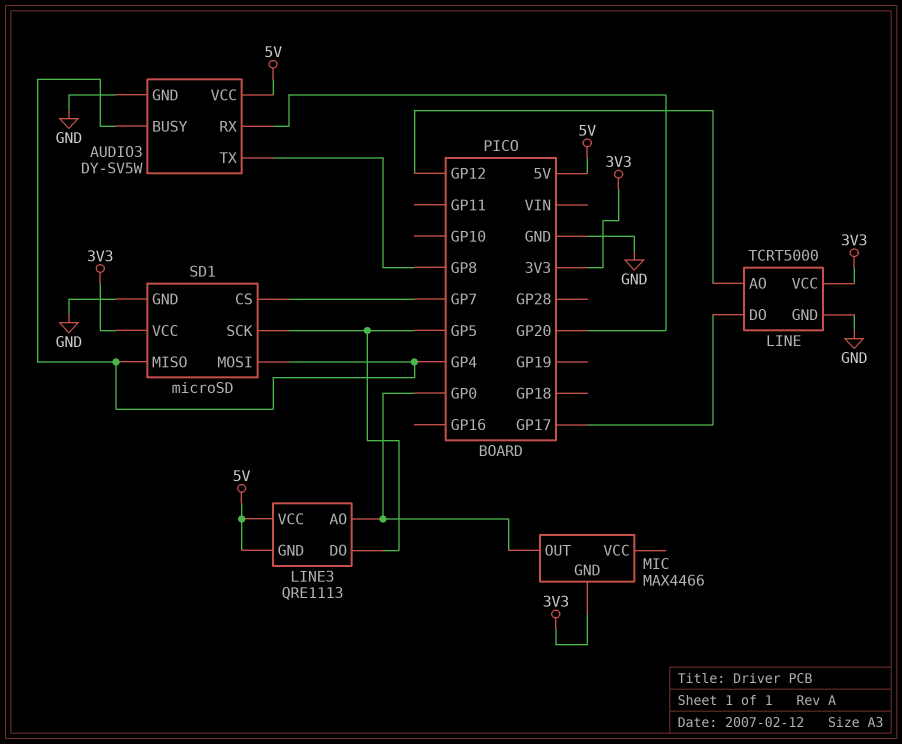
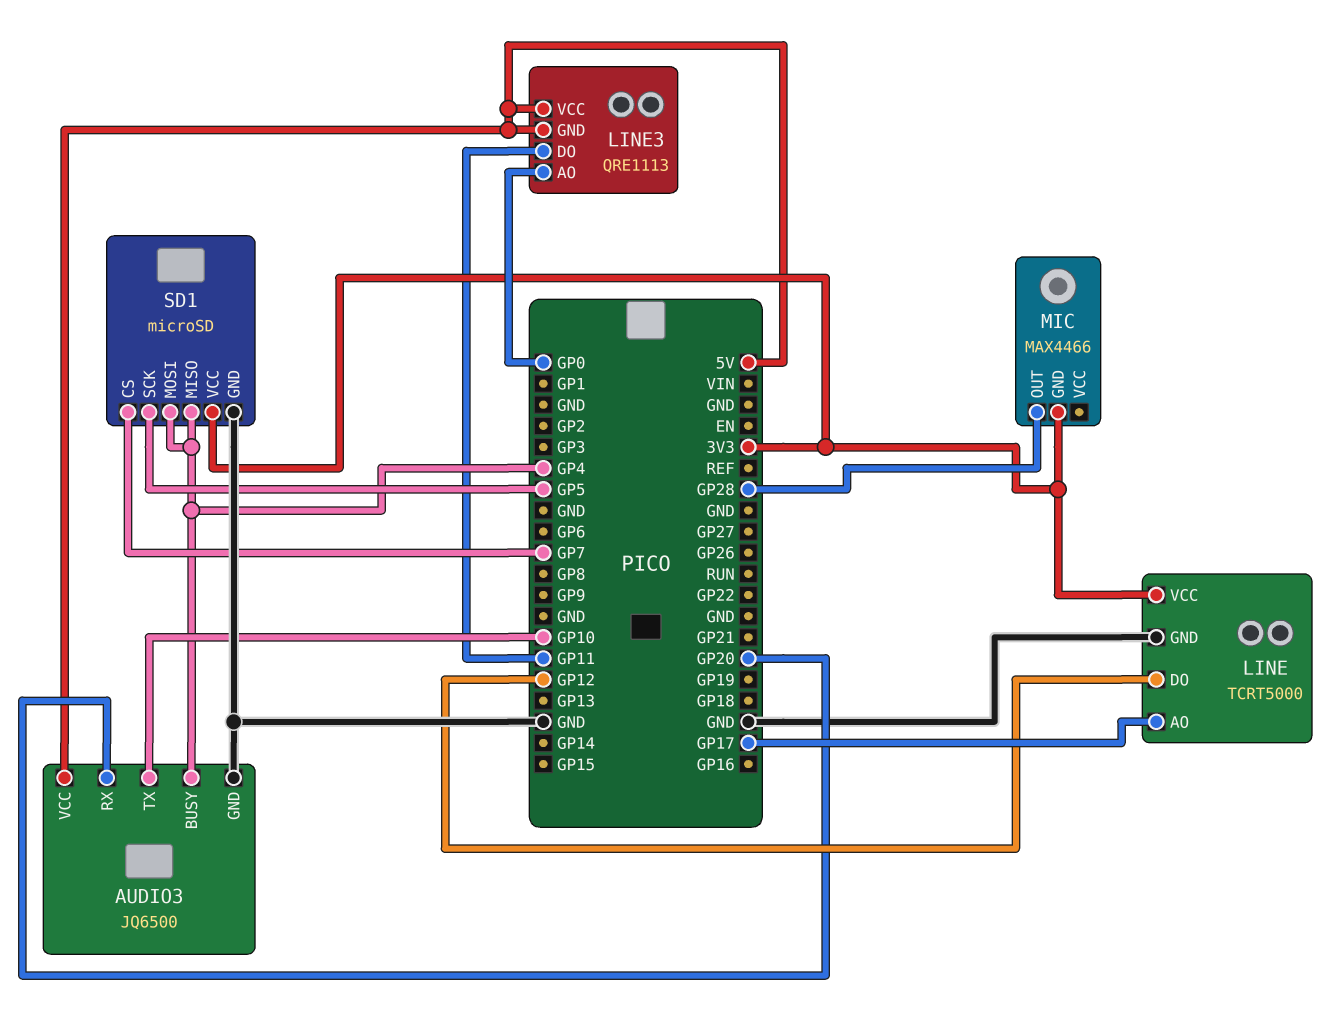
AUDIO3: DY-SV5W -> JQ6500
AUDIO3 pin TX: GP8 -> GP10
LINE pin AO: GP12 -> GP17
LINE pin DO: GP17 -> GP12
LINE3 pin DO: GP5 -> GP11
MIC pin OUT: GP0 -> GP28

